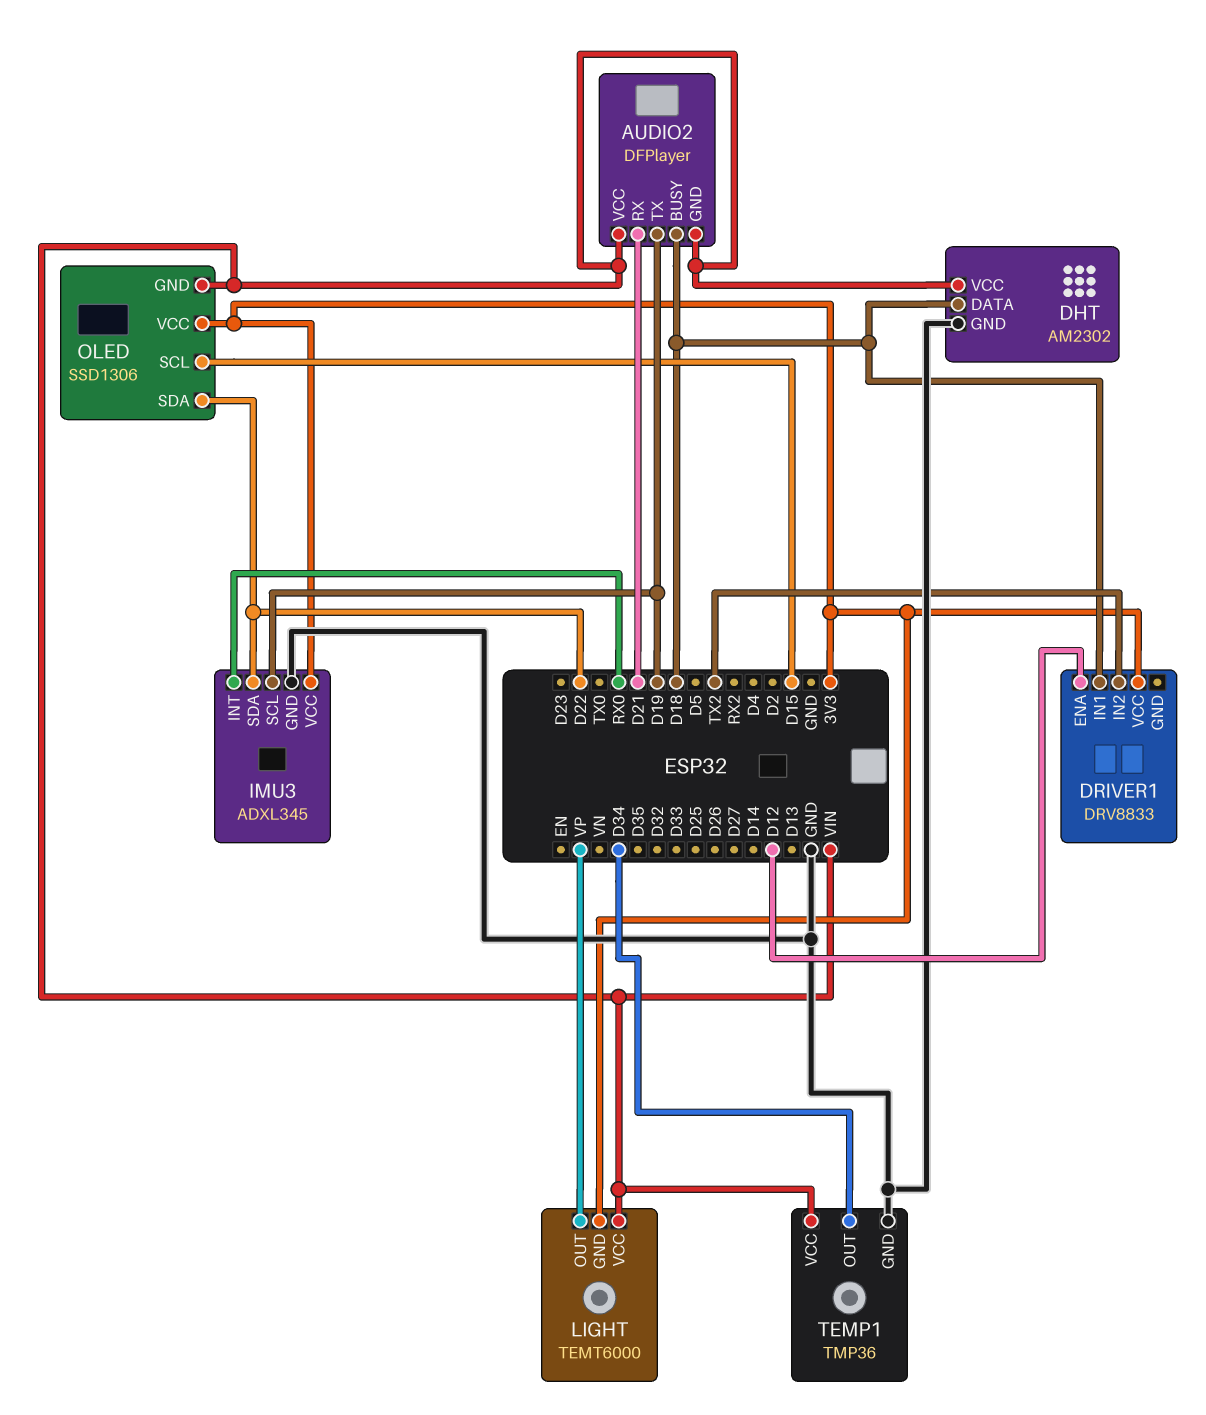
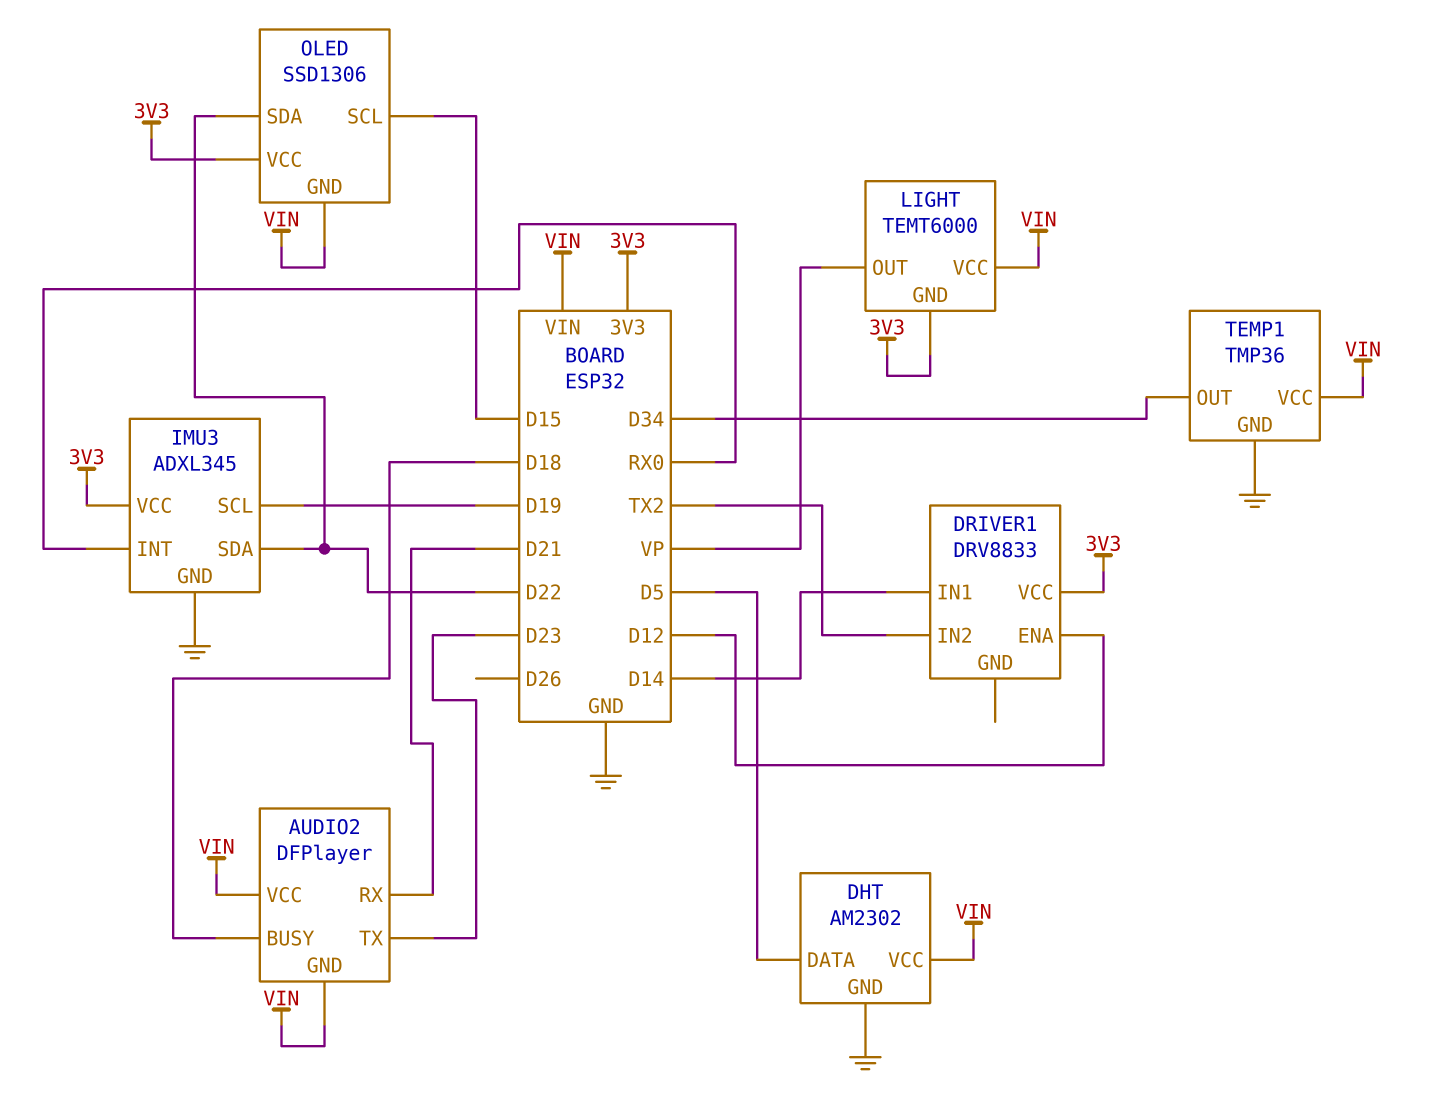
AUDIO2 pin TX: D19 -> D23
DHT pin DATA: D18 -> D5
DRIVER1 pin IN1: D18 -> D14

